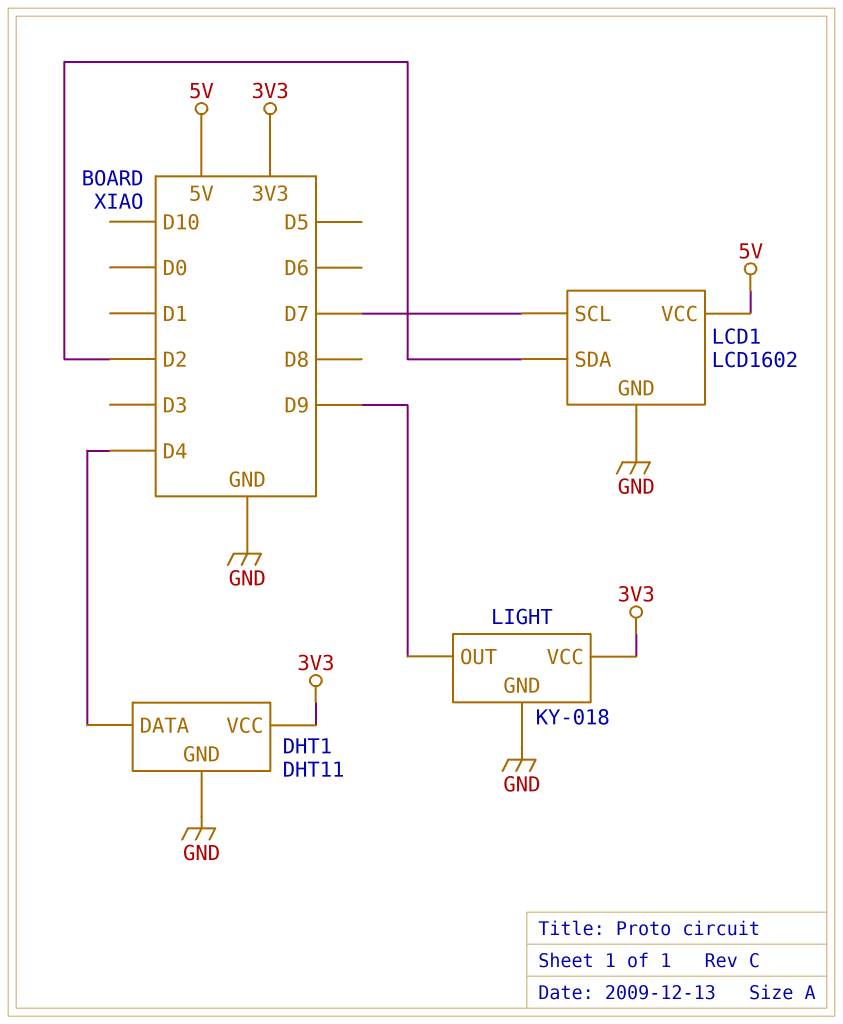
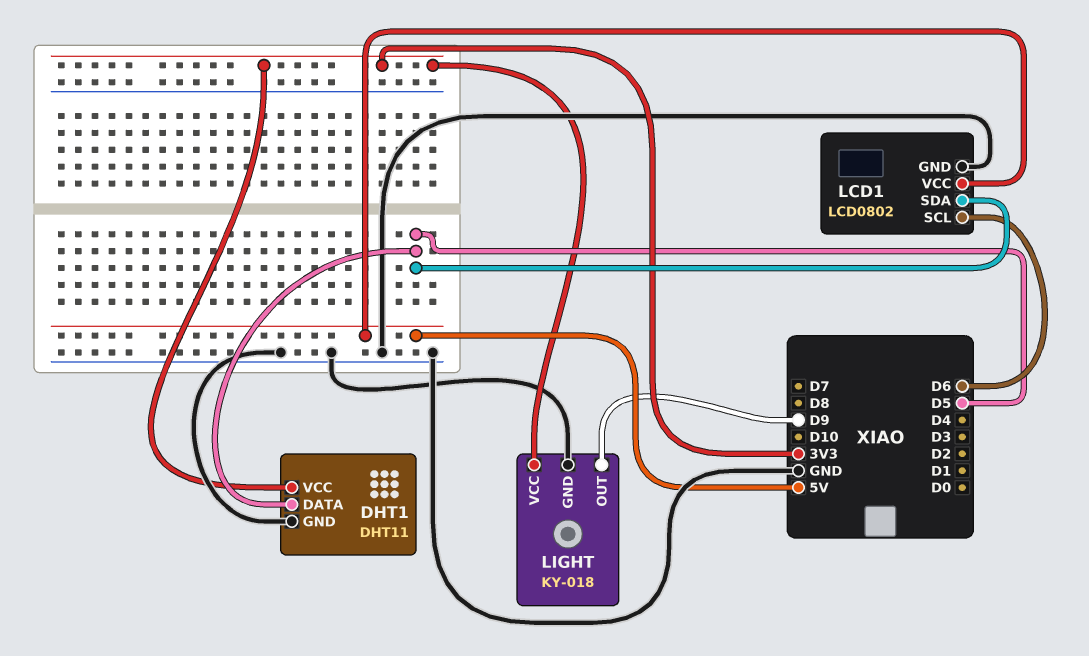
DHT1 pin DATA: D4 -> D5
LCD1: LCD1602 -> LCD0802
LCD1 pin SCL: D7 -> D6
LCD1 pin SDA: D2 -> D5

